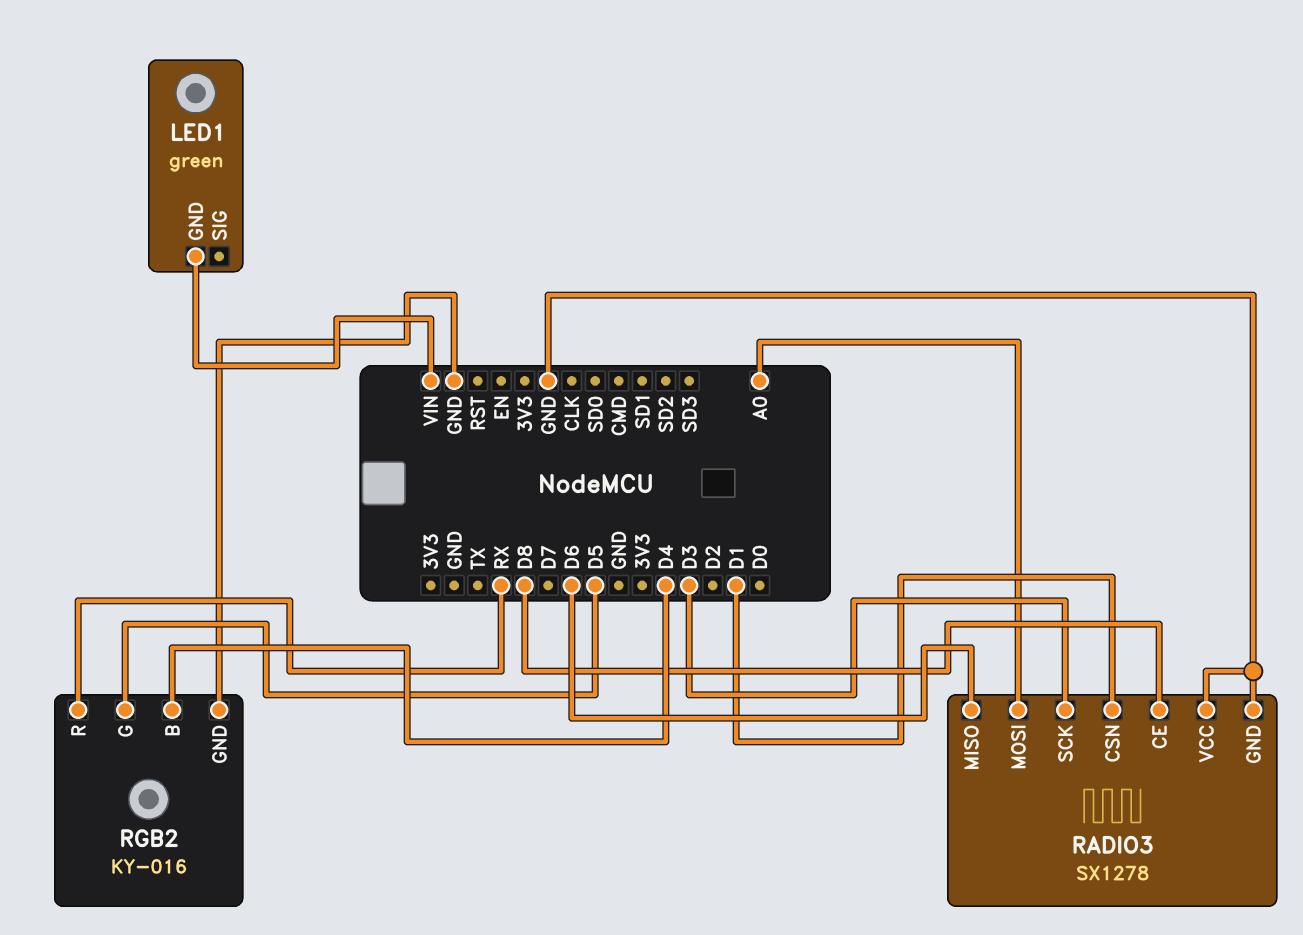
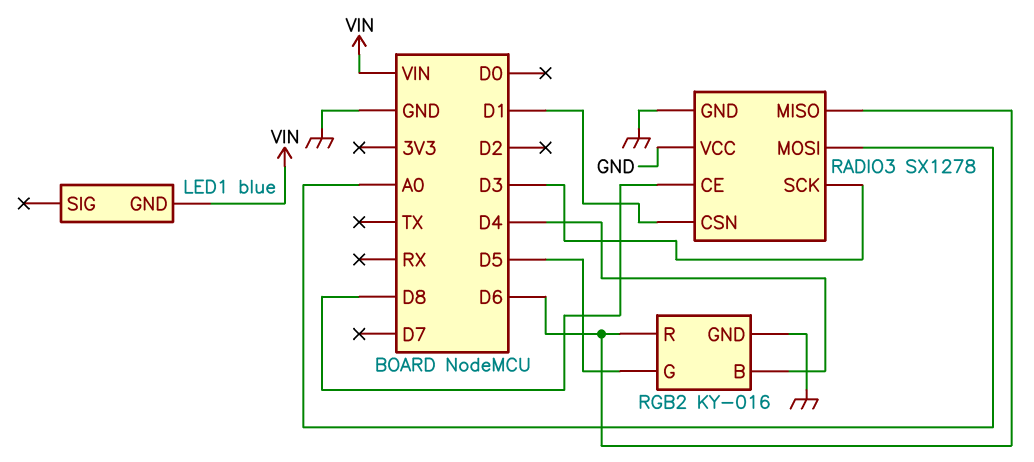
LED1: green -> blue
RGB2 pin R: RX -> D6

